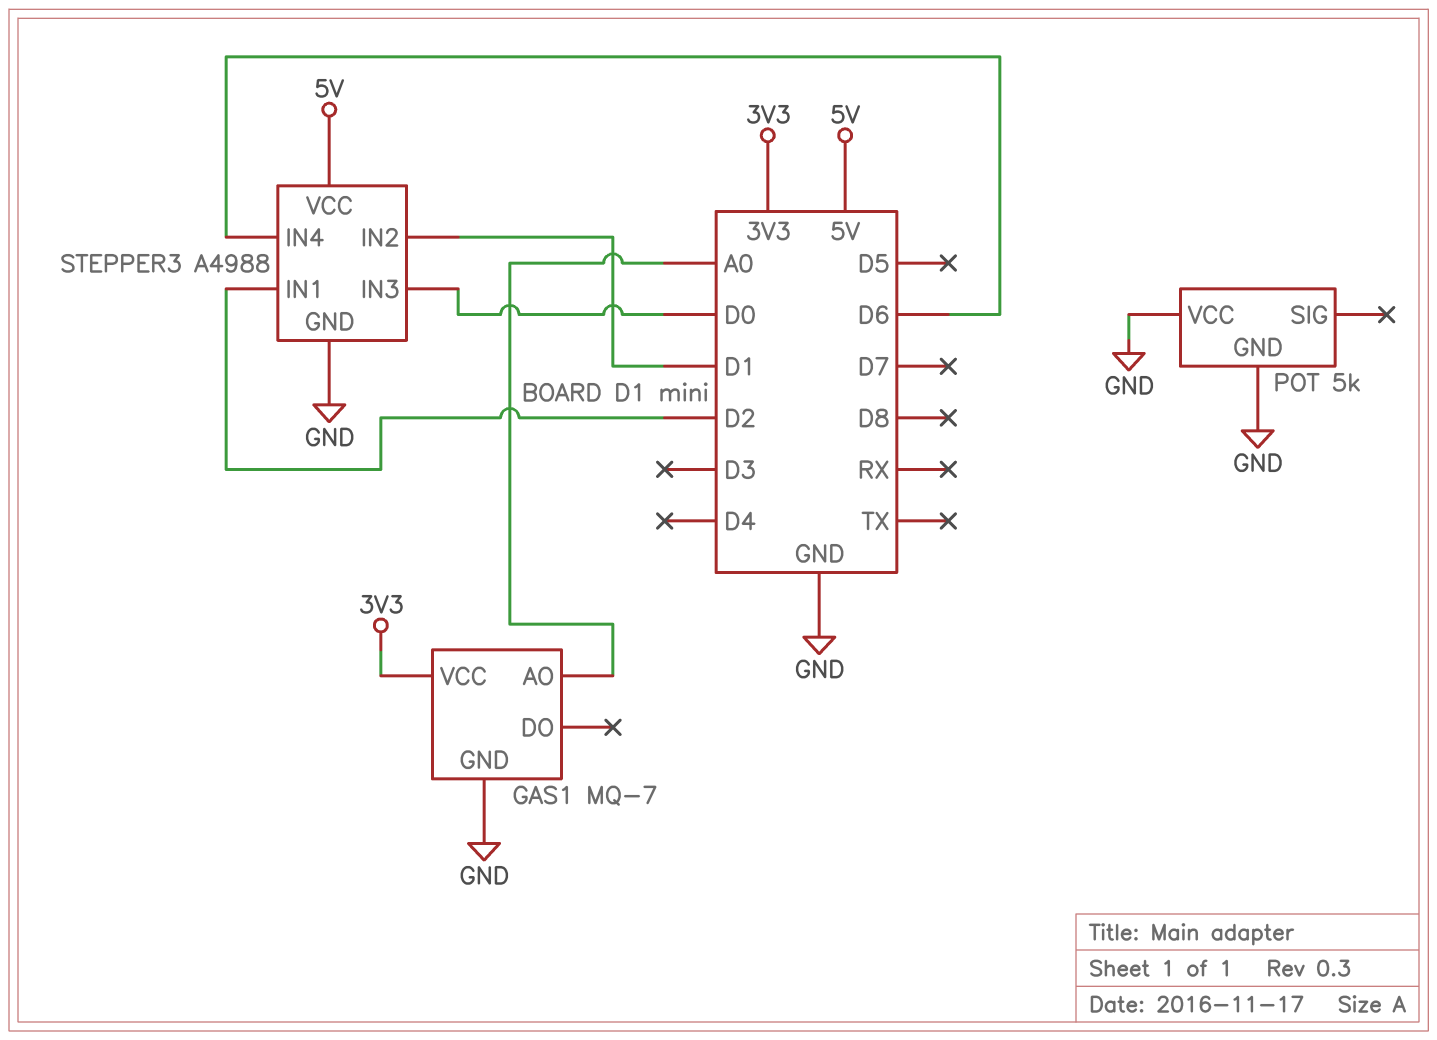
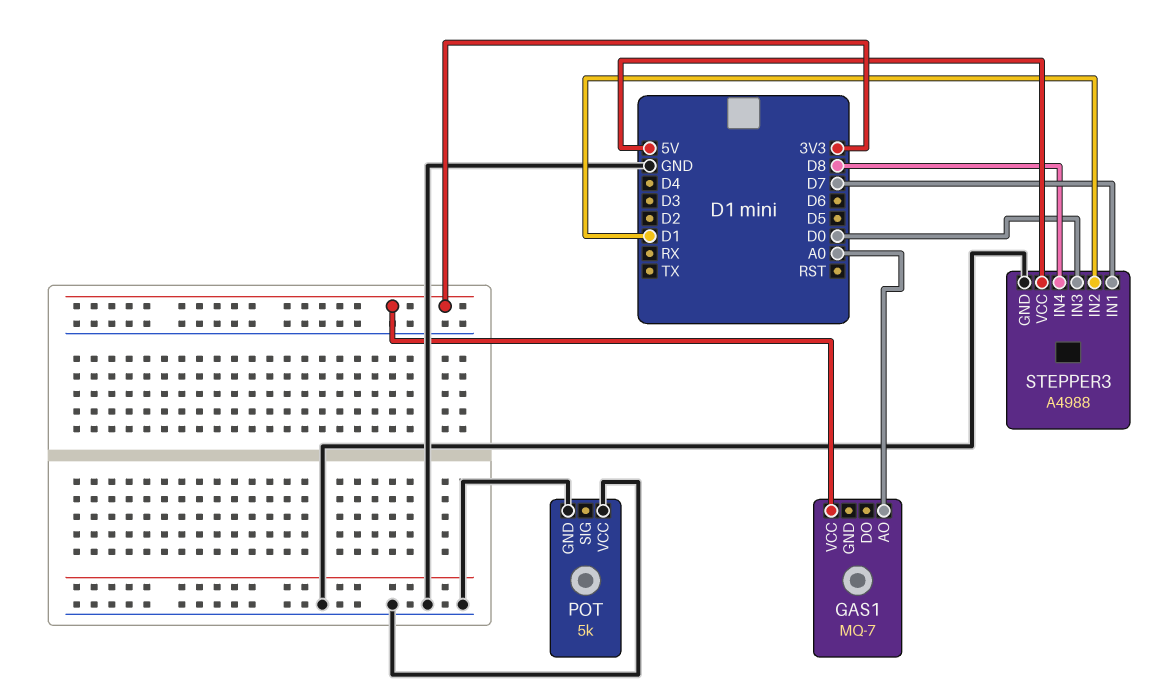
GAS1 pin GND: GND -> none
STEPPER3 pin IN1: D2 -> D7
STEPPER3 pin IN4: D6 -> D8

